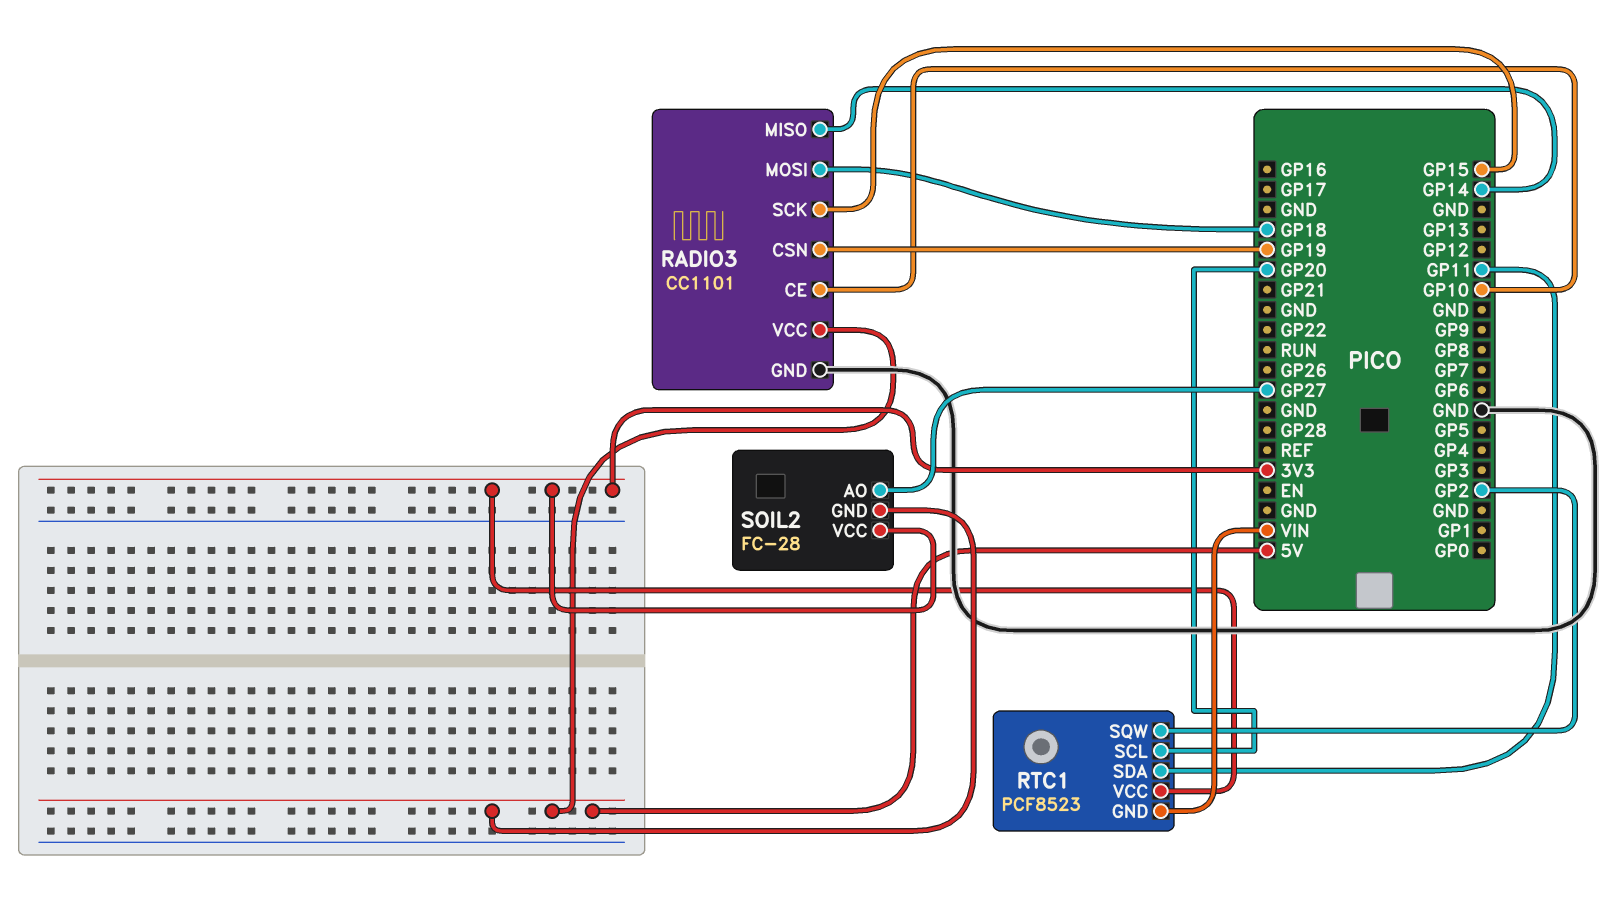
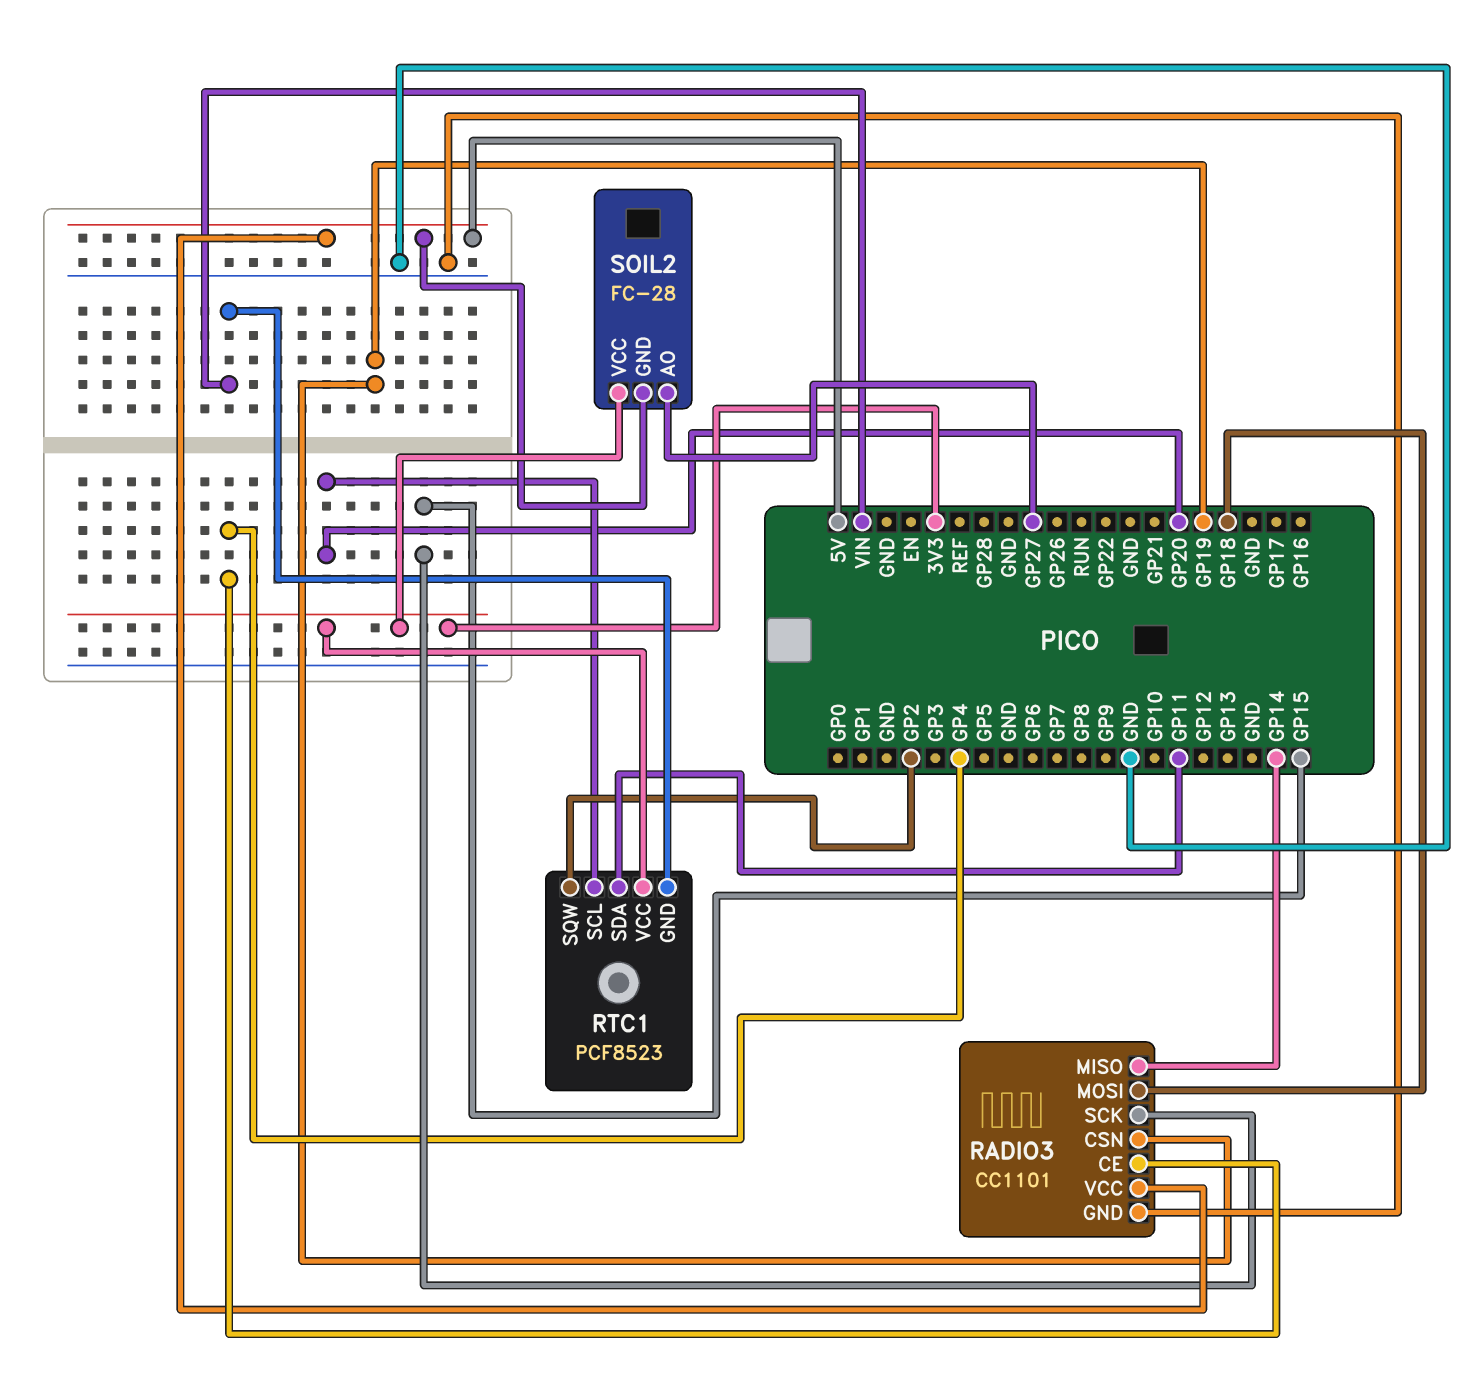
RADIO3 pin CE: GP10 -> GP4

